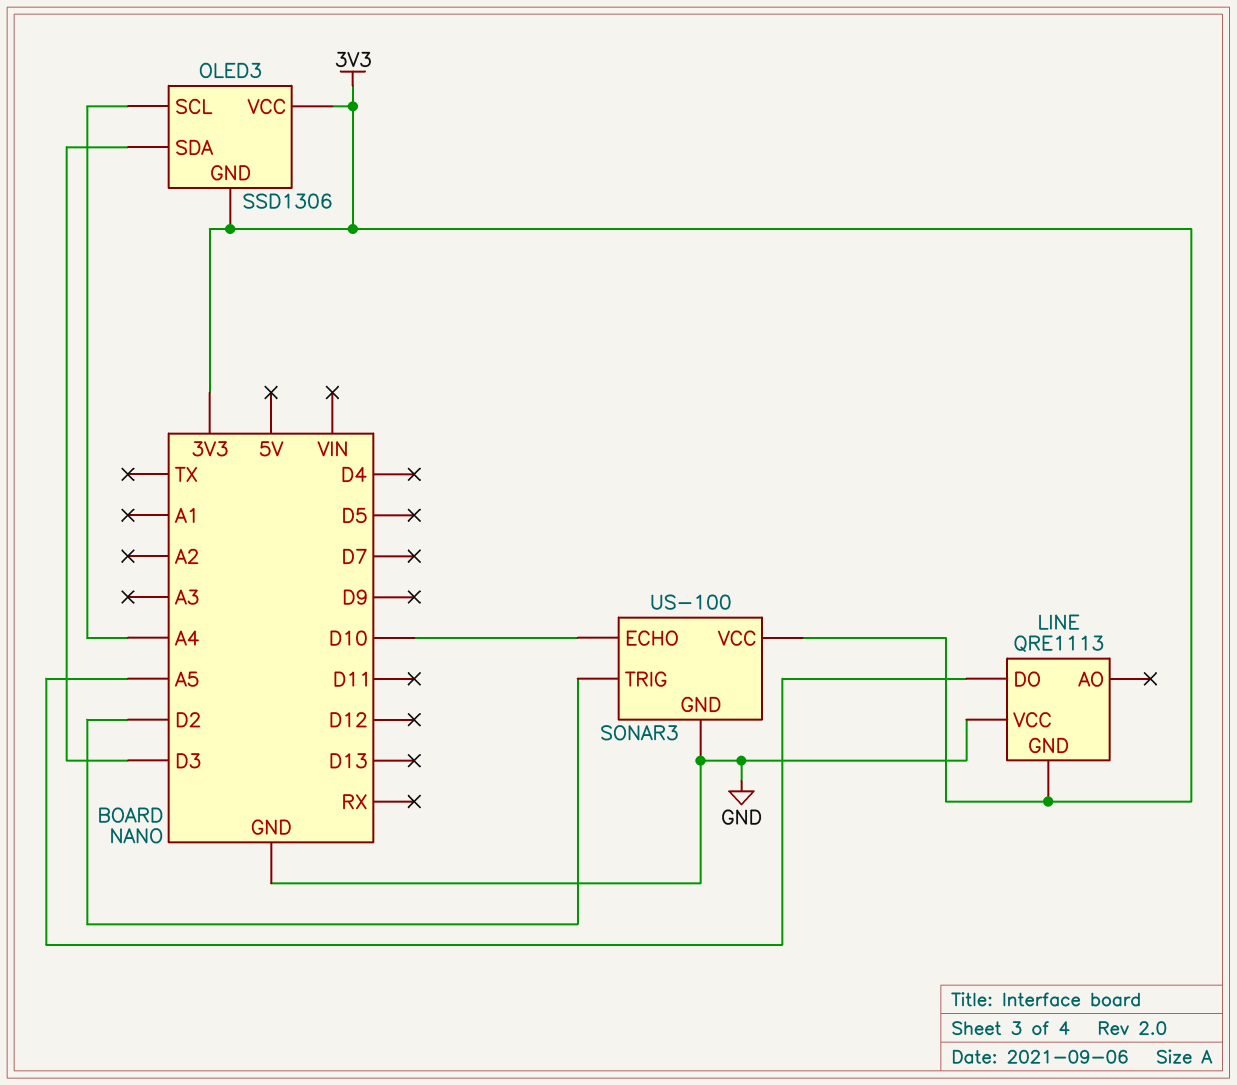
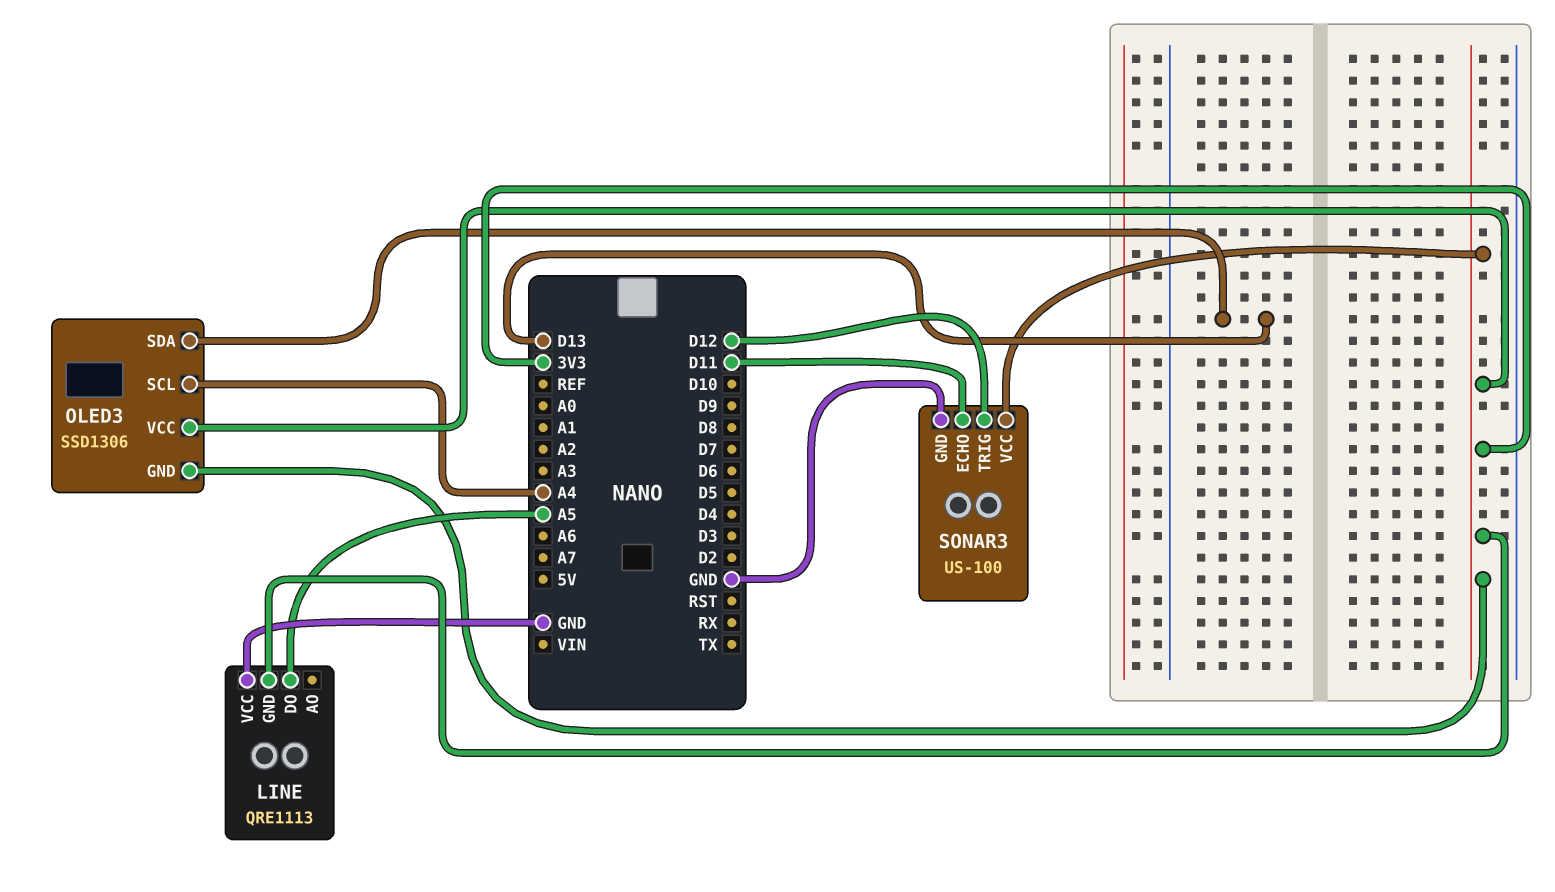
OLED3 pin SDA: D3 -> D13
SONAR3 pin ECHO: D10 -> D11
SONAR3 pin TRIG: D2 -> D12

